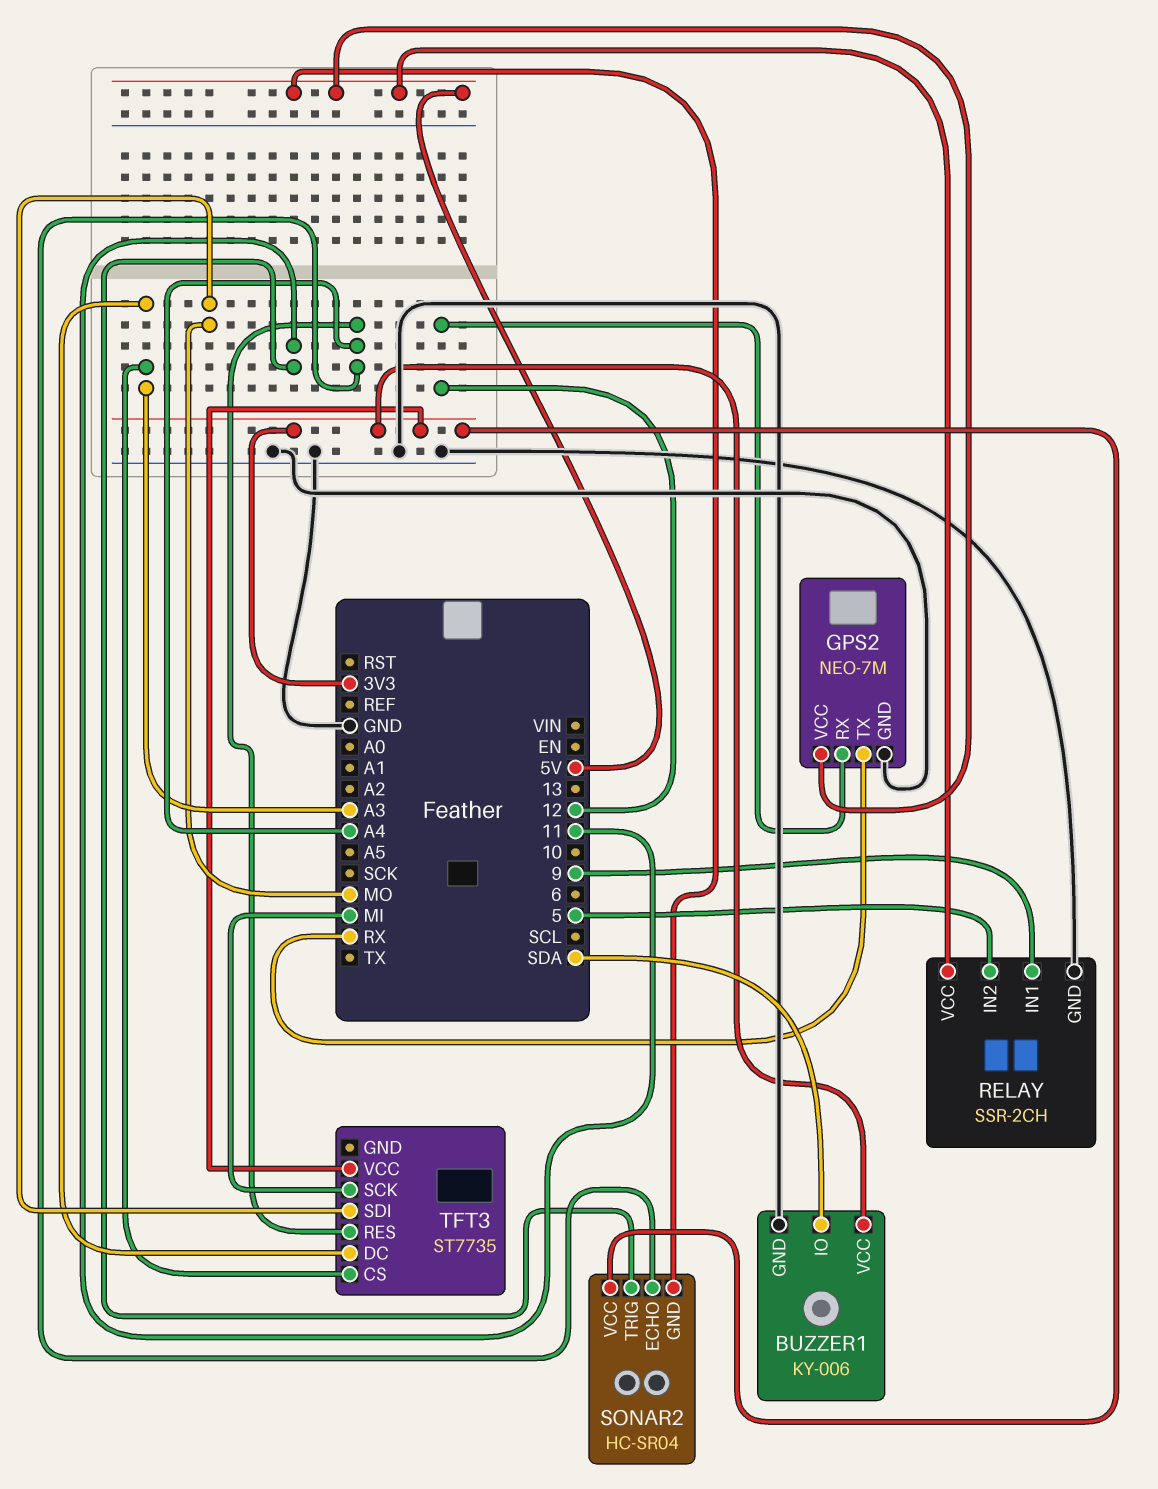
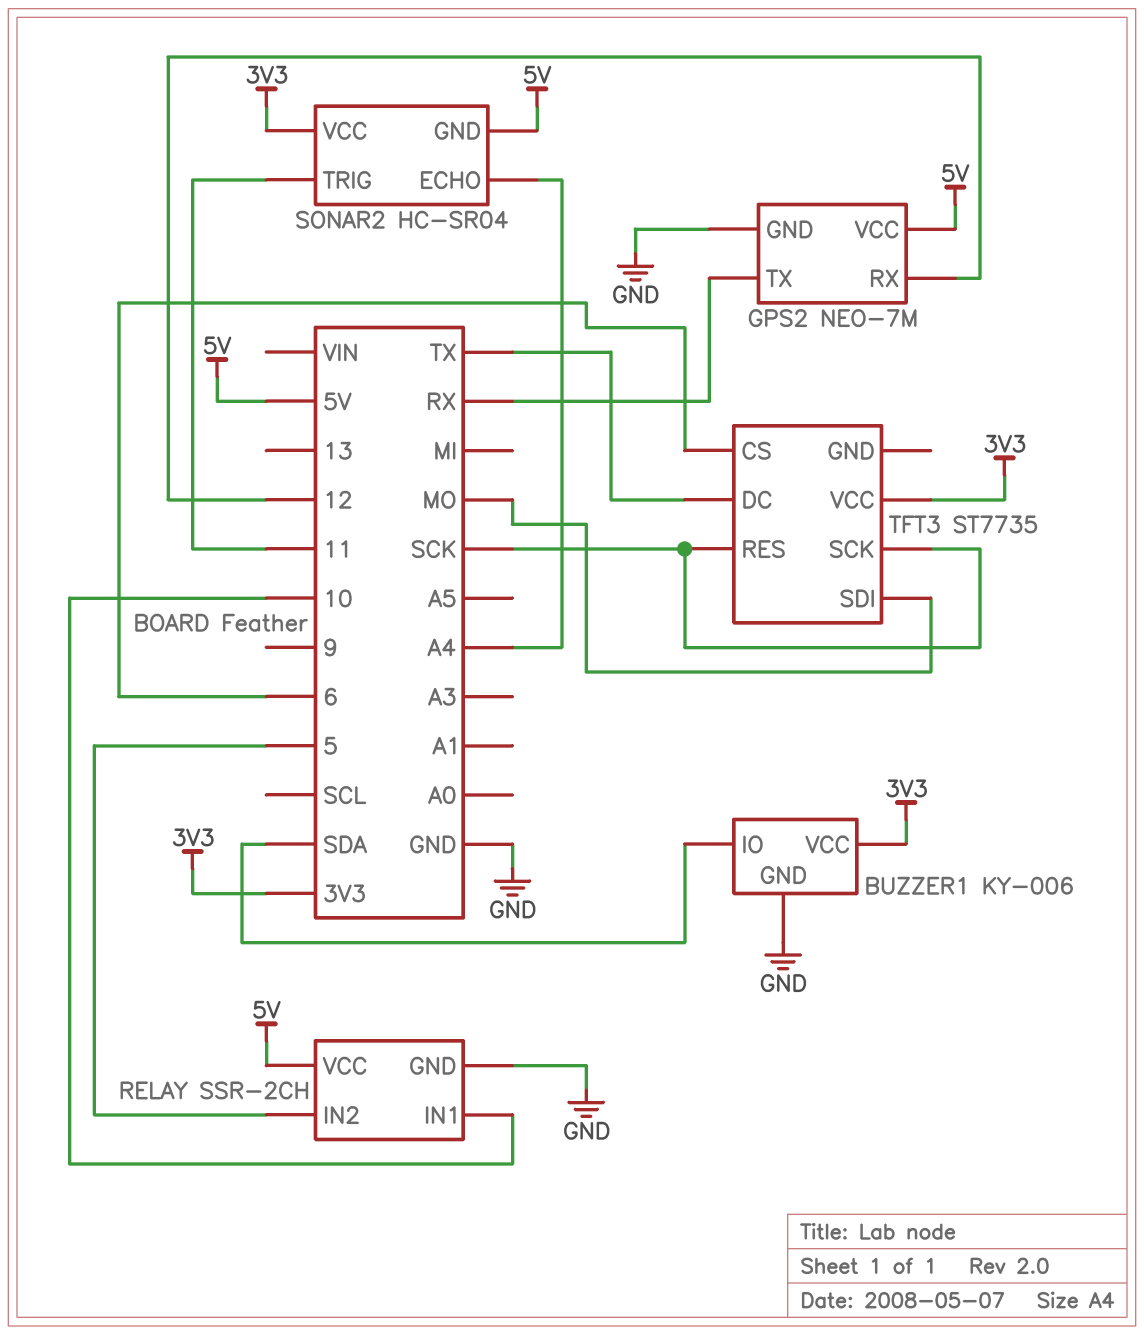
RELAY pin IN1: 9 -> 10
TFT3 pin CS: A3 -> 6
TFT3 pin DC: A3 -> TX
TFT3 pin RES: A4 -> SCK
TFT3 pin SCK: MI -> SCK

